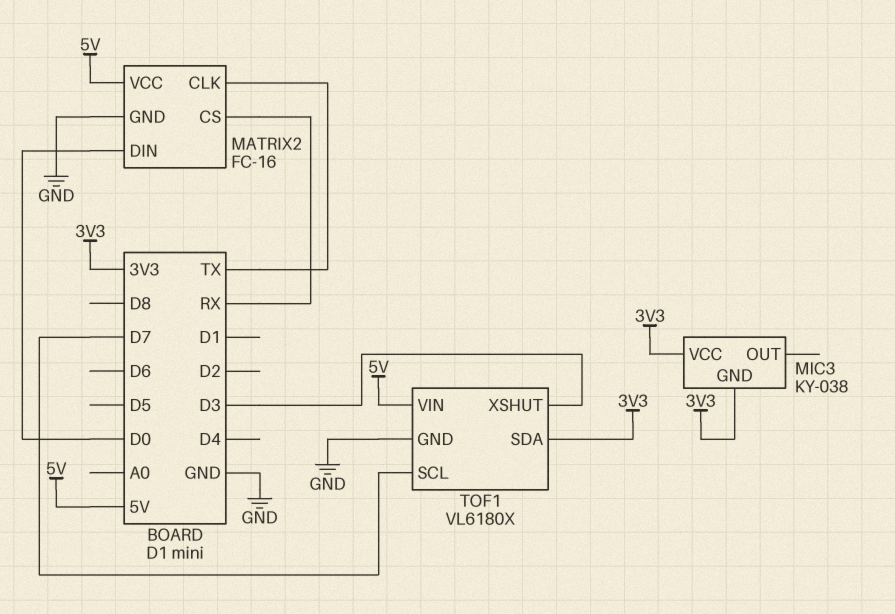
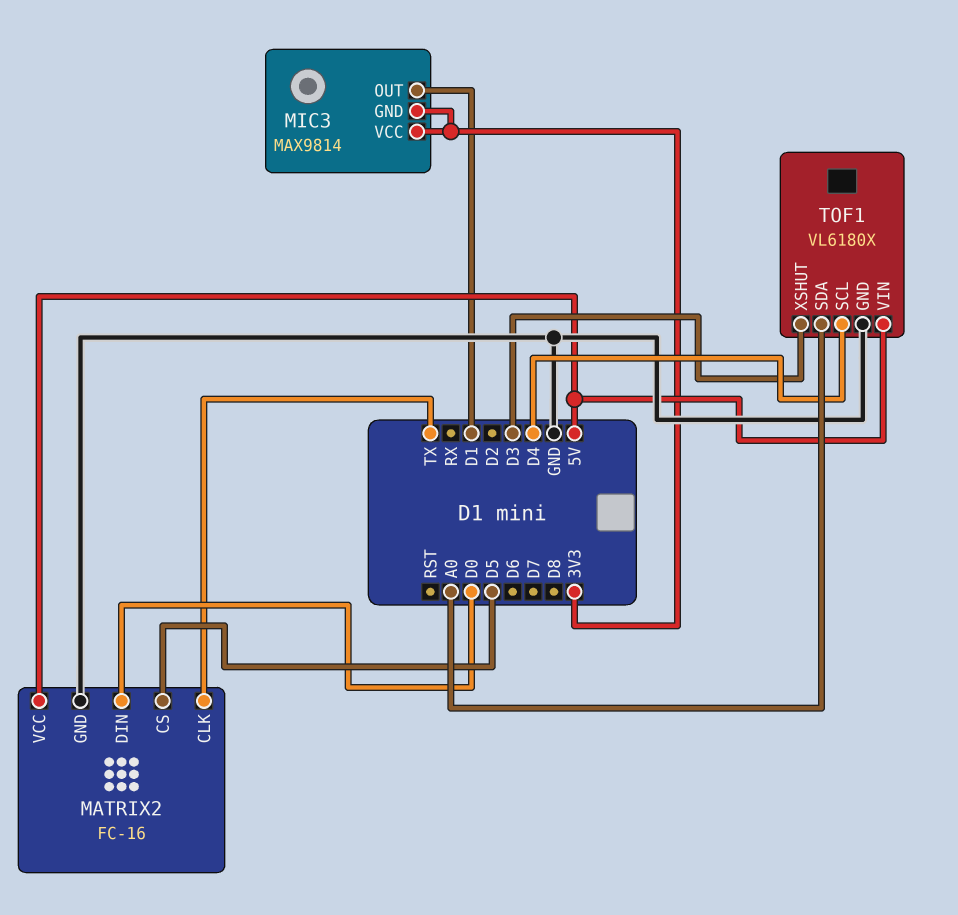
MATRIX2 pin CS: RX -> D5
MIC3: KY-038 -> MAX9814
MIC3 pin OUT: none -> D1
TOF1 pin SCL: D7 -> D4
TOF1 pin SDA: 3V3 -> A0

